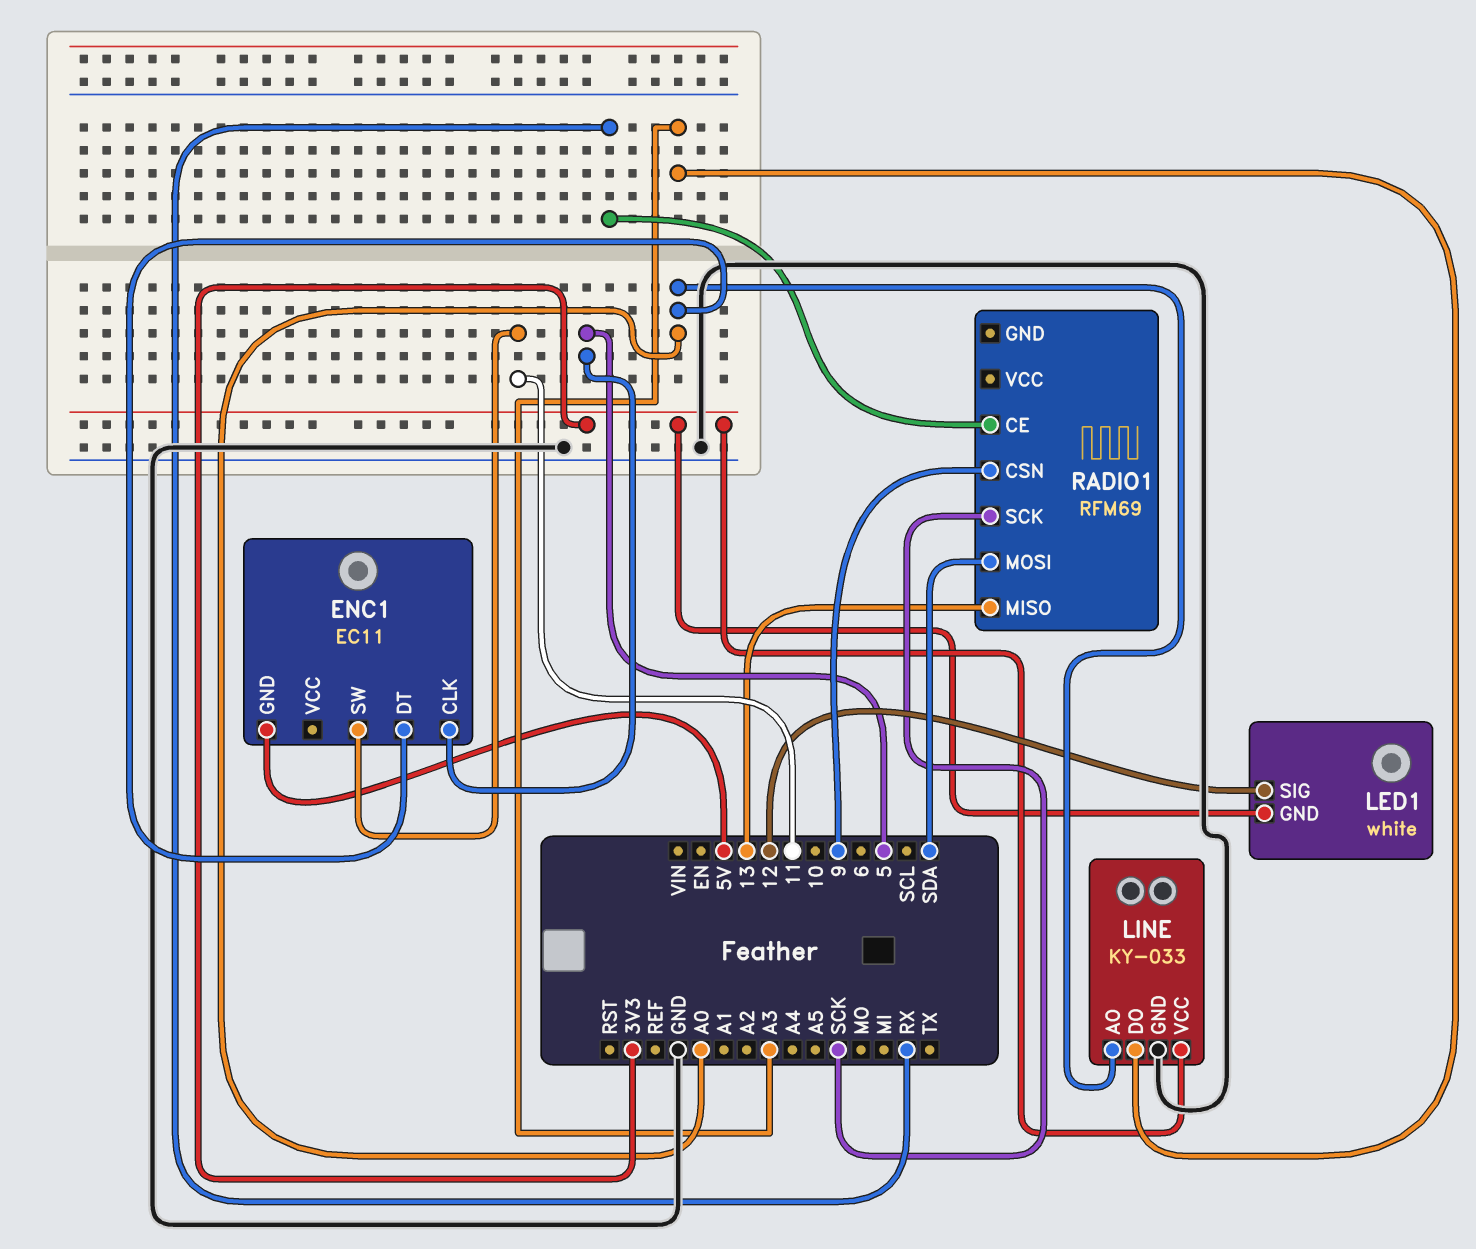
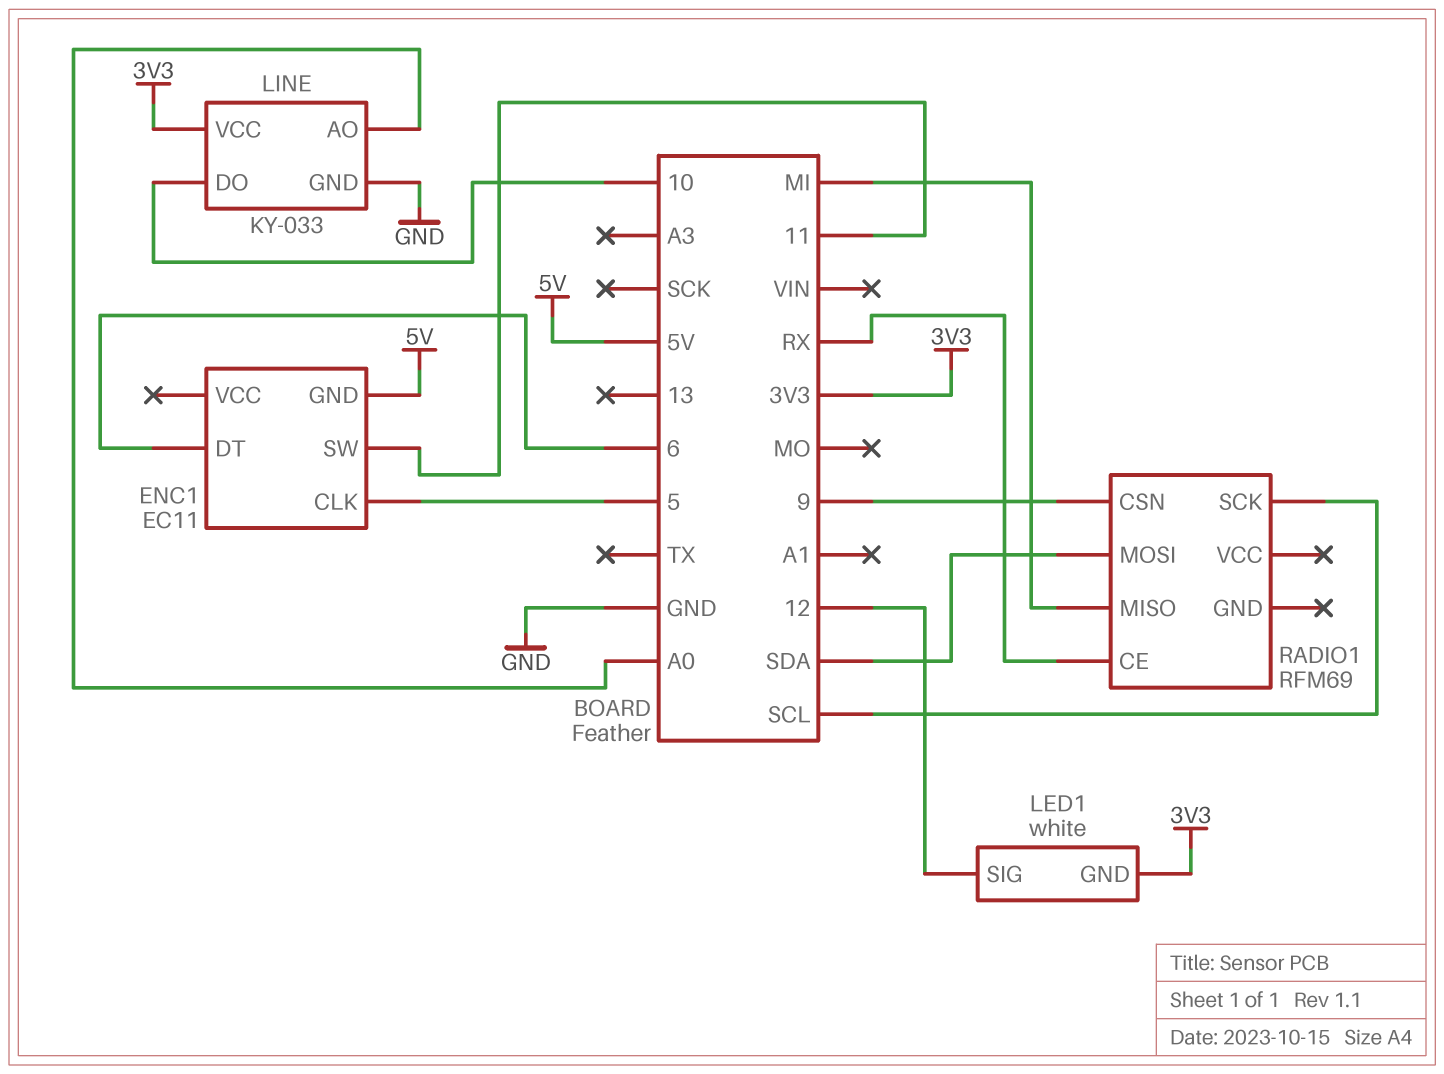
ENC1 pin DT: A0 -> 6
LINE pin DO: A3 -> 10
RADIO1 pin MISO: 13 -> MI
RADIO1 pin SCK: SCK -> SCL

